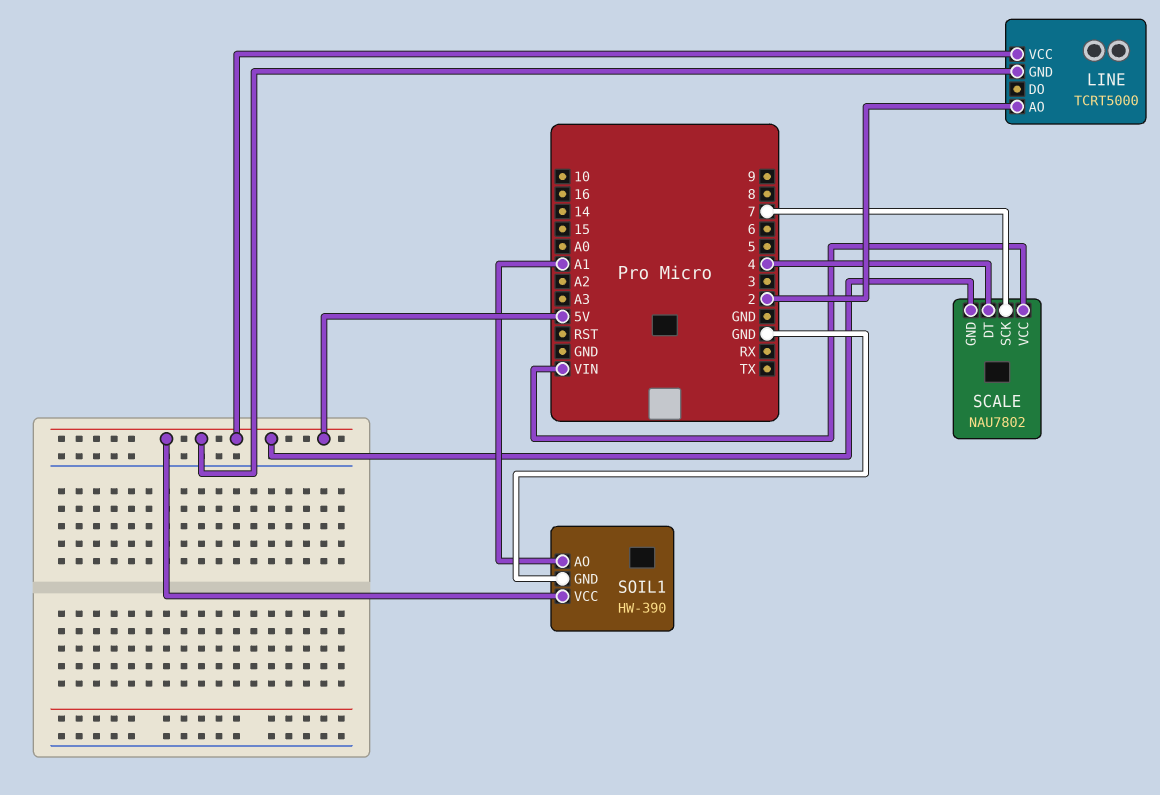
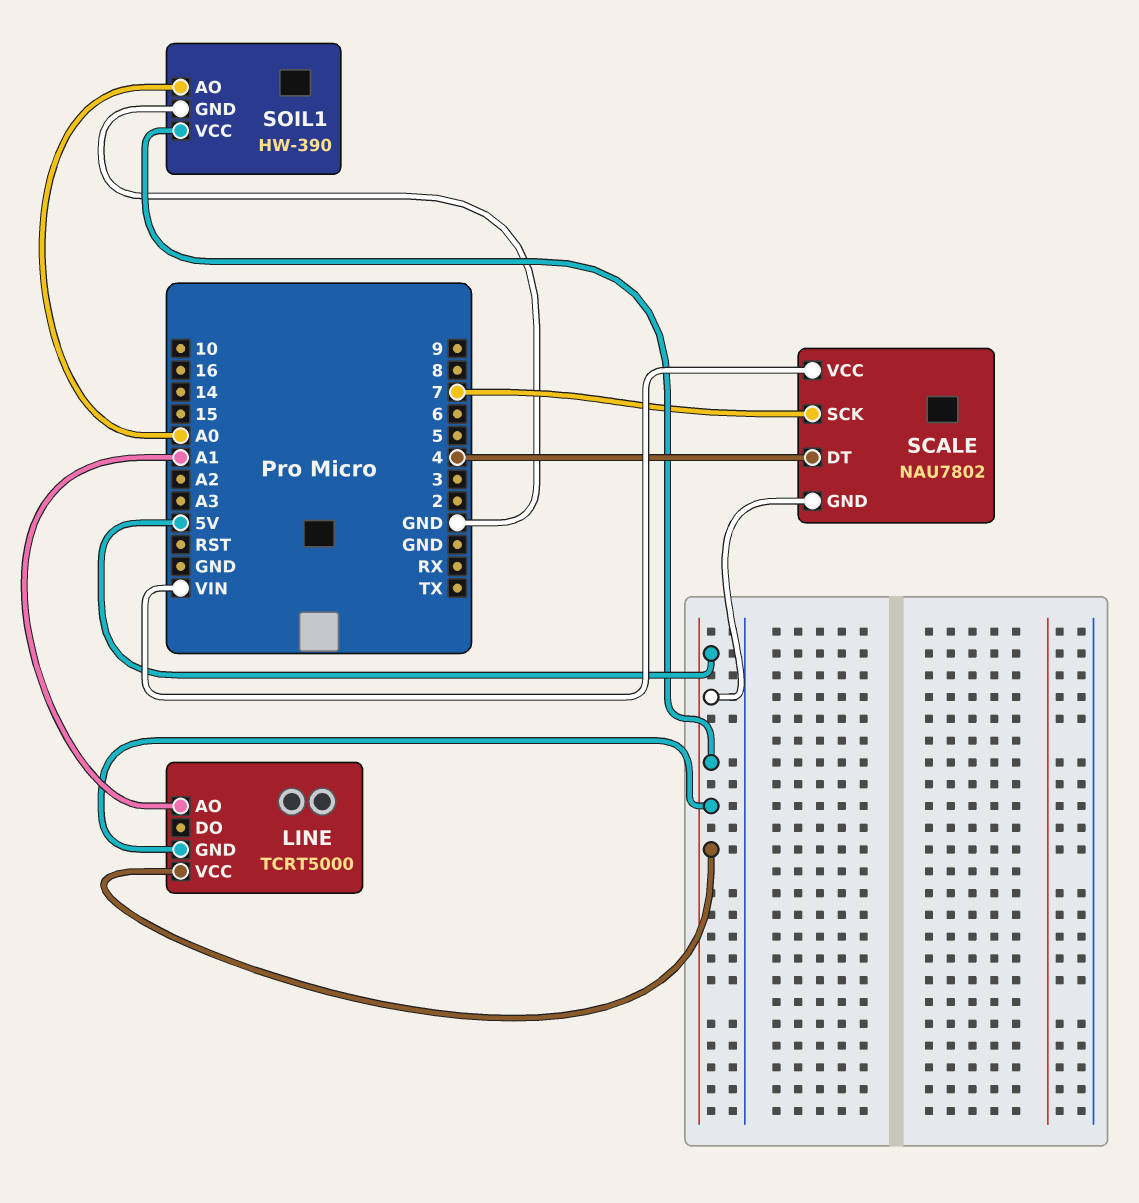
LINE pin AO: 2 -> A1
SOIL1 pin AO: A1 -> A0

